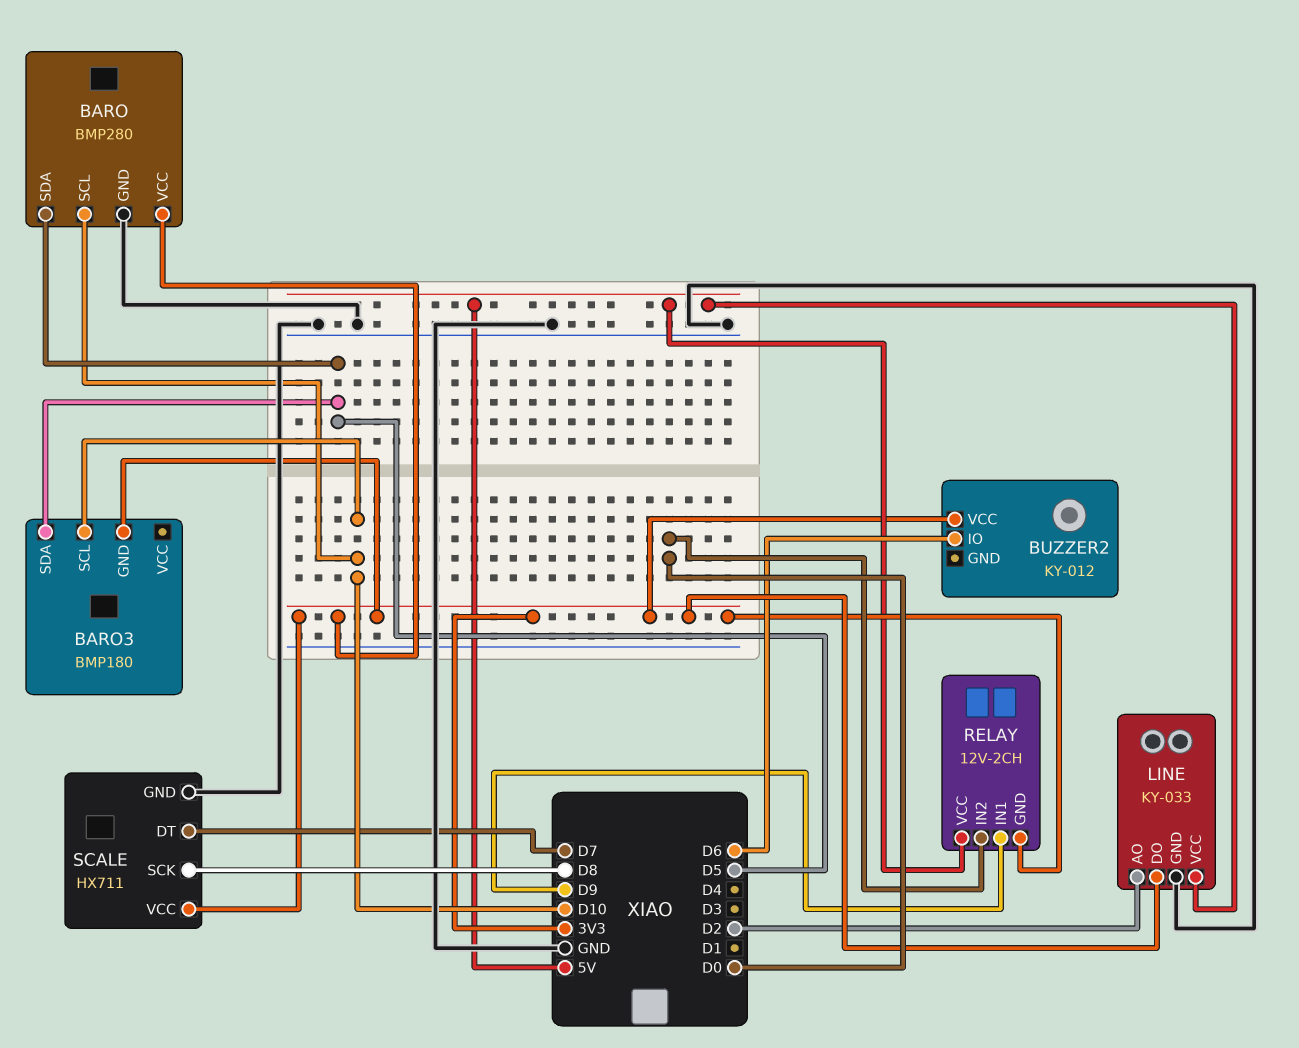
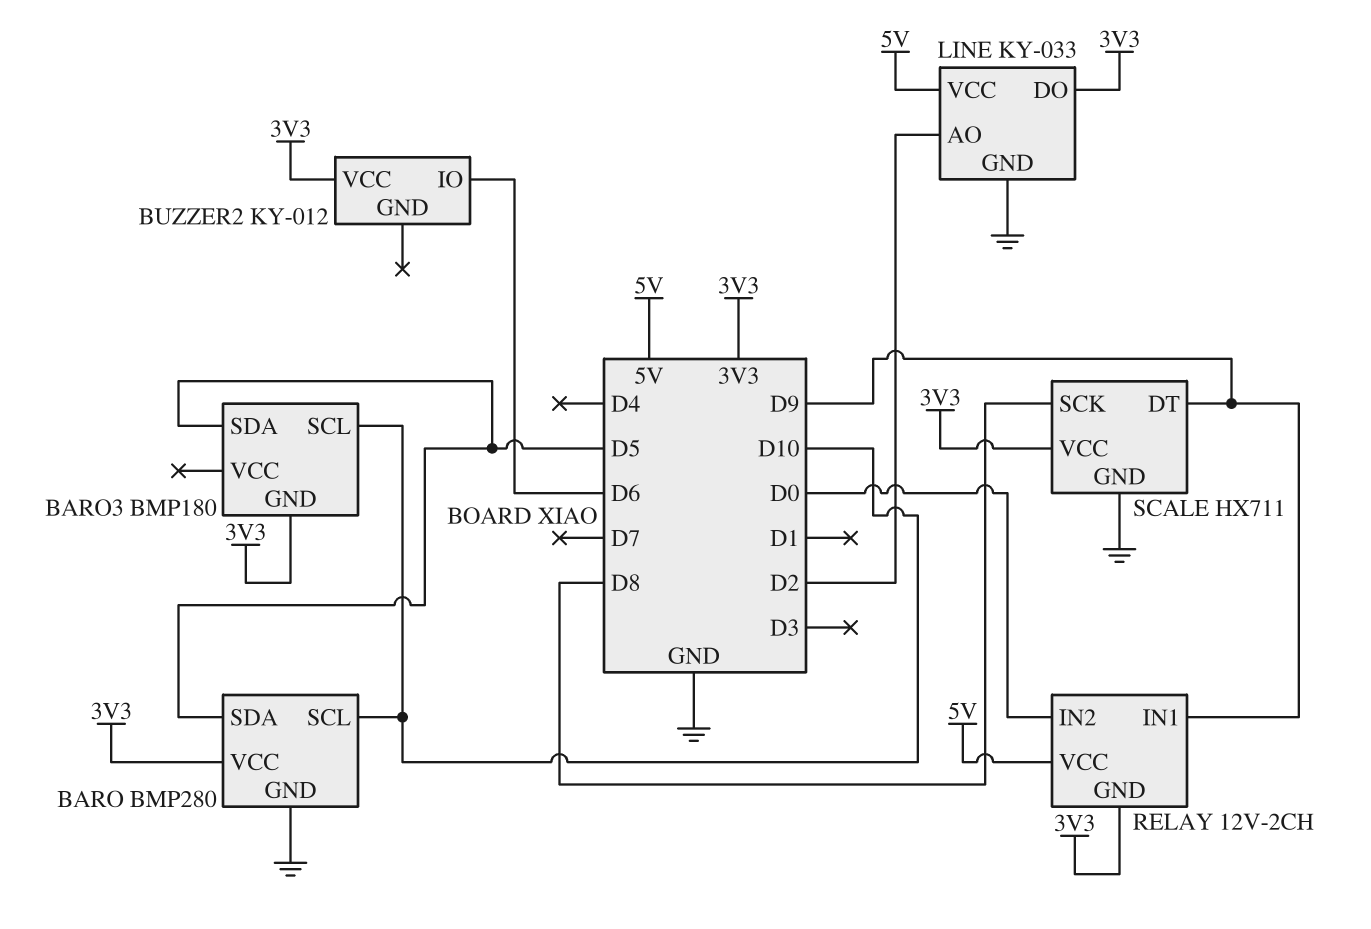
SCALE pin DT: D7 -> D9

